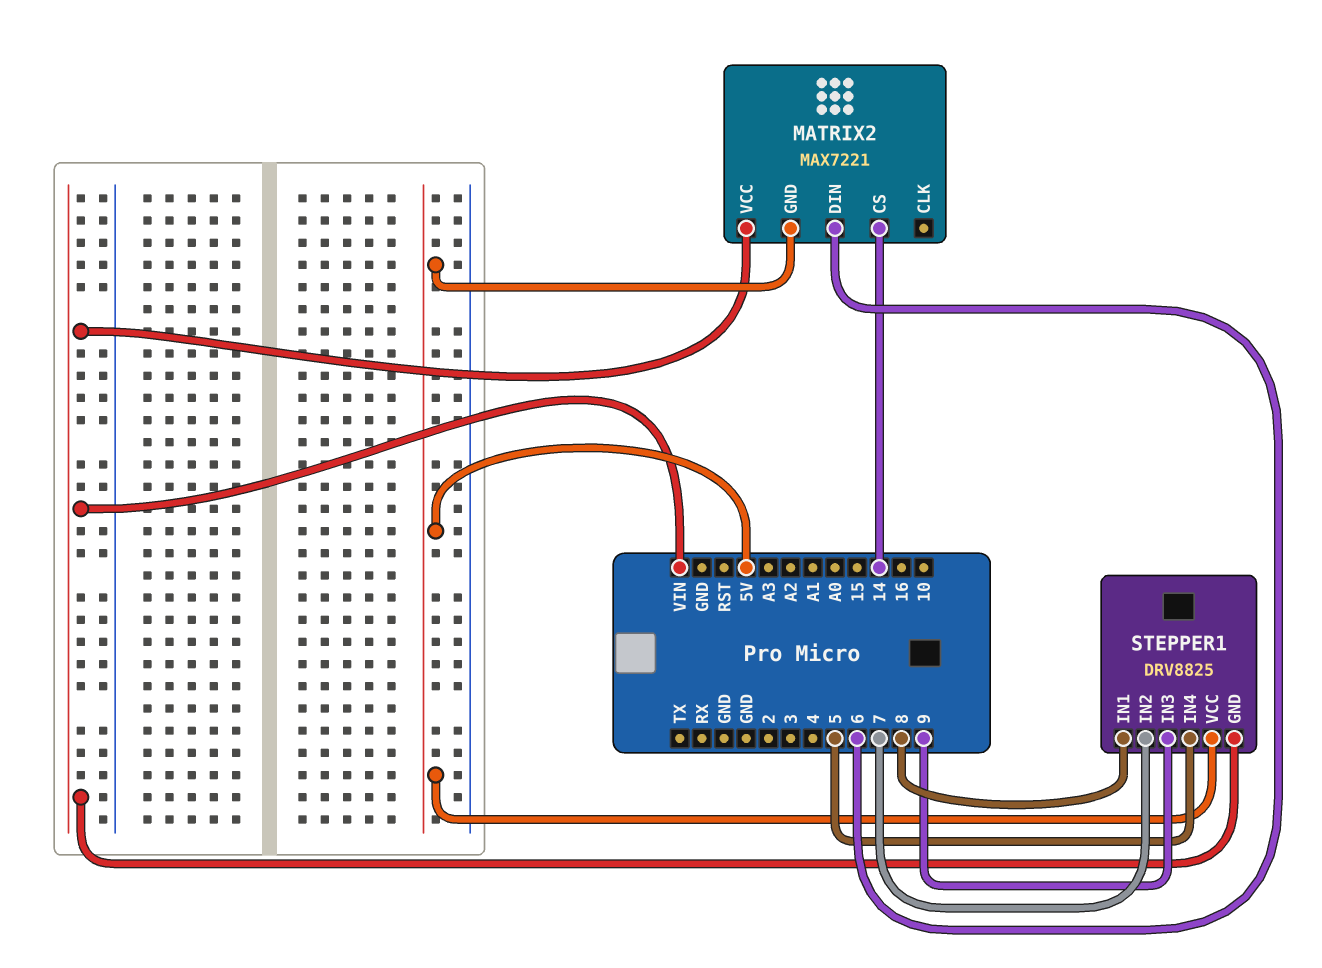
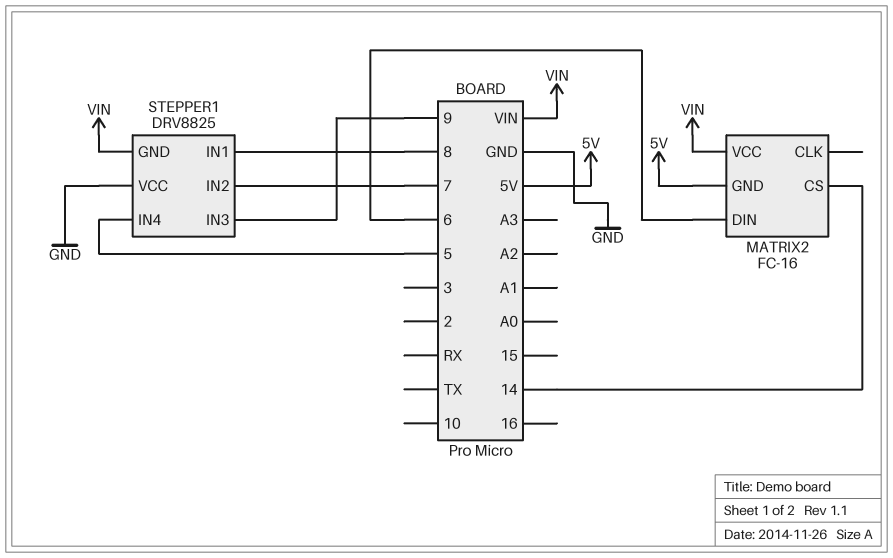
MATRIX2: MAX7221 -> FC-16
STEPPER1 pin VCC: 5V -> GND

